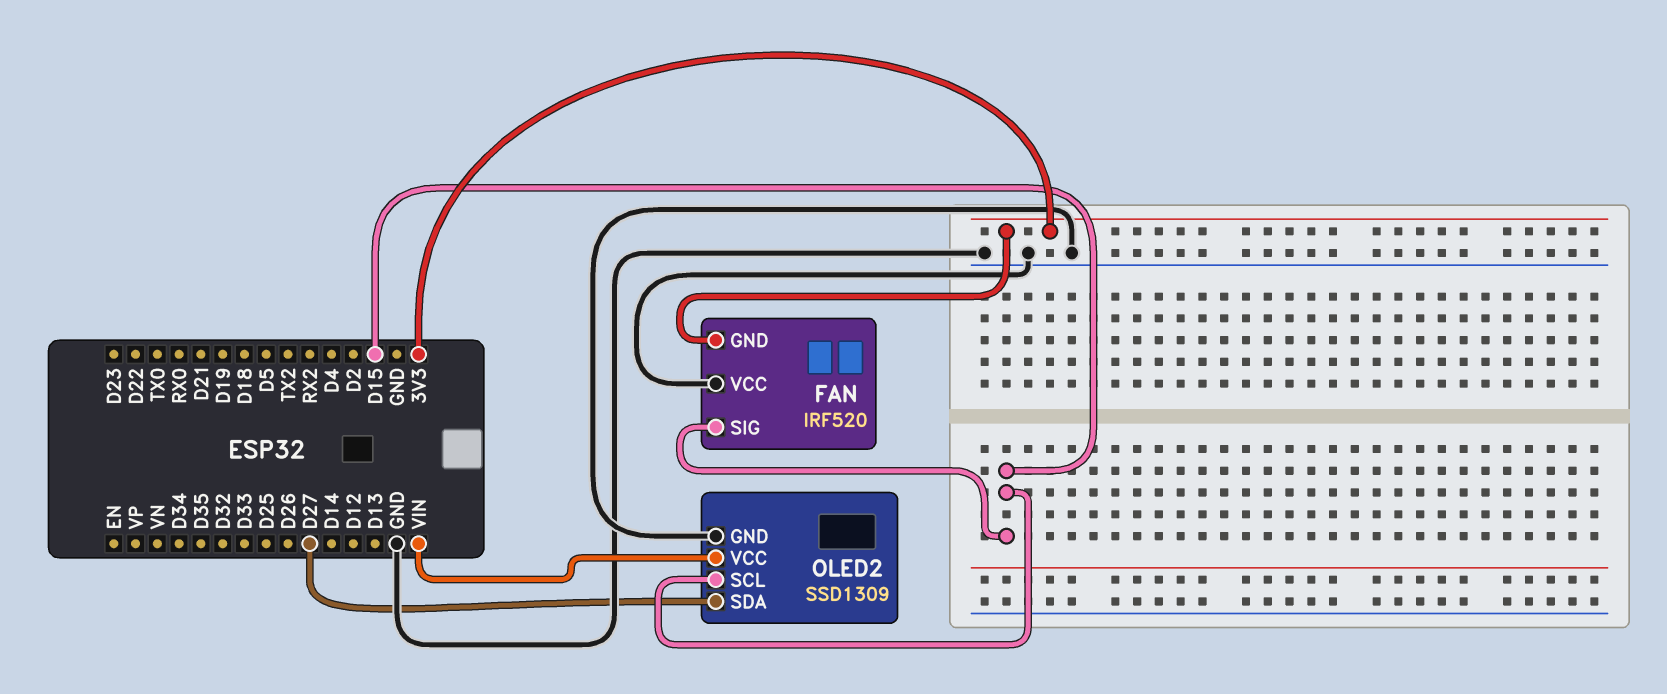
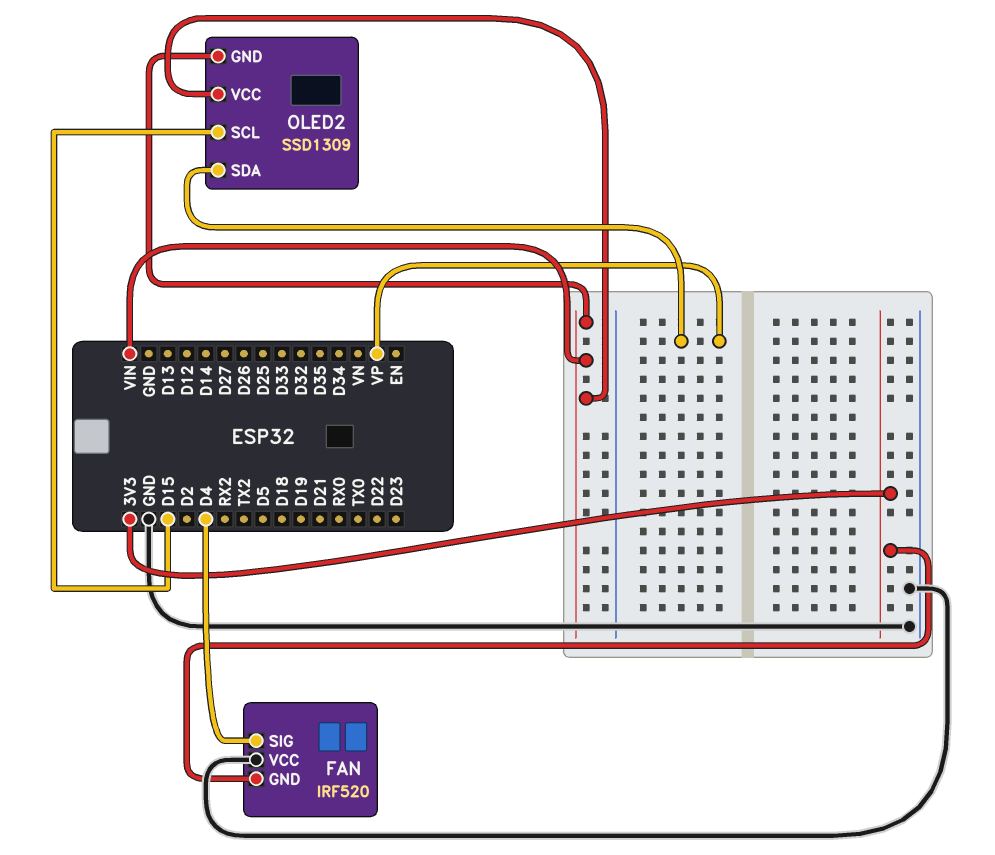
FAN pin SIG: D15 -> D4
OLED2 pin GND: GND -> VIN
OLED2 pin SDA: D27 -> VP

